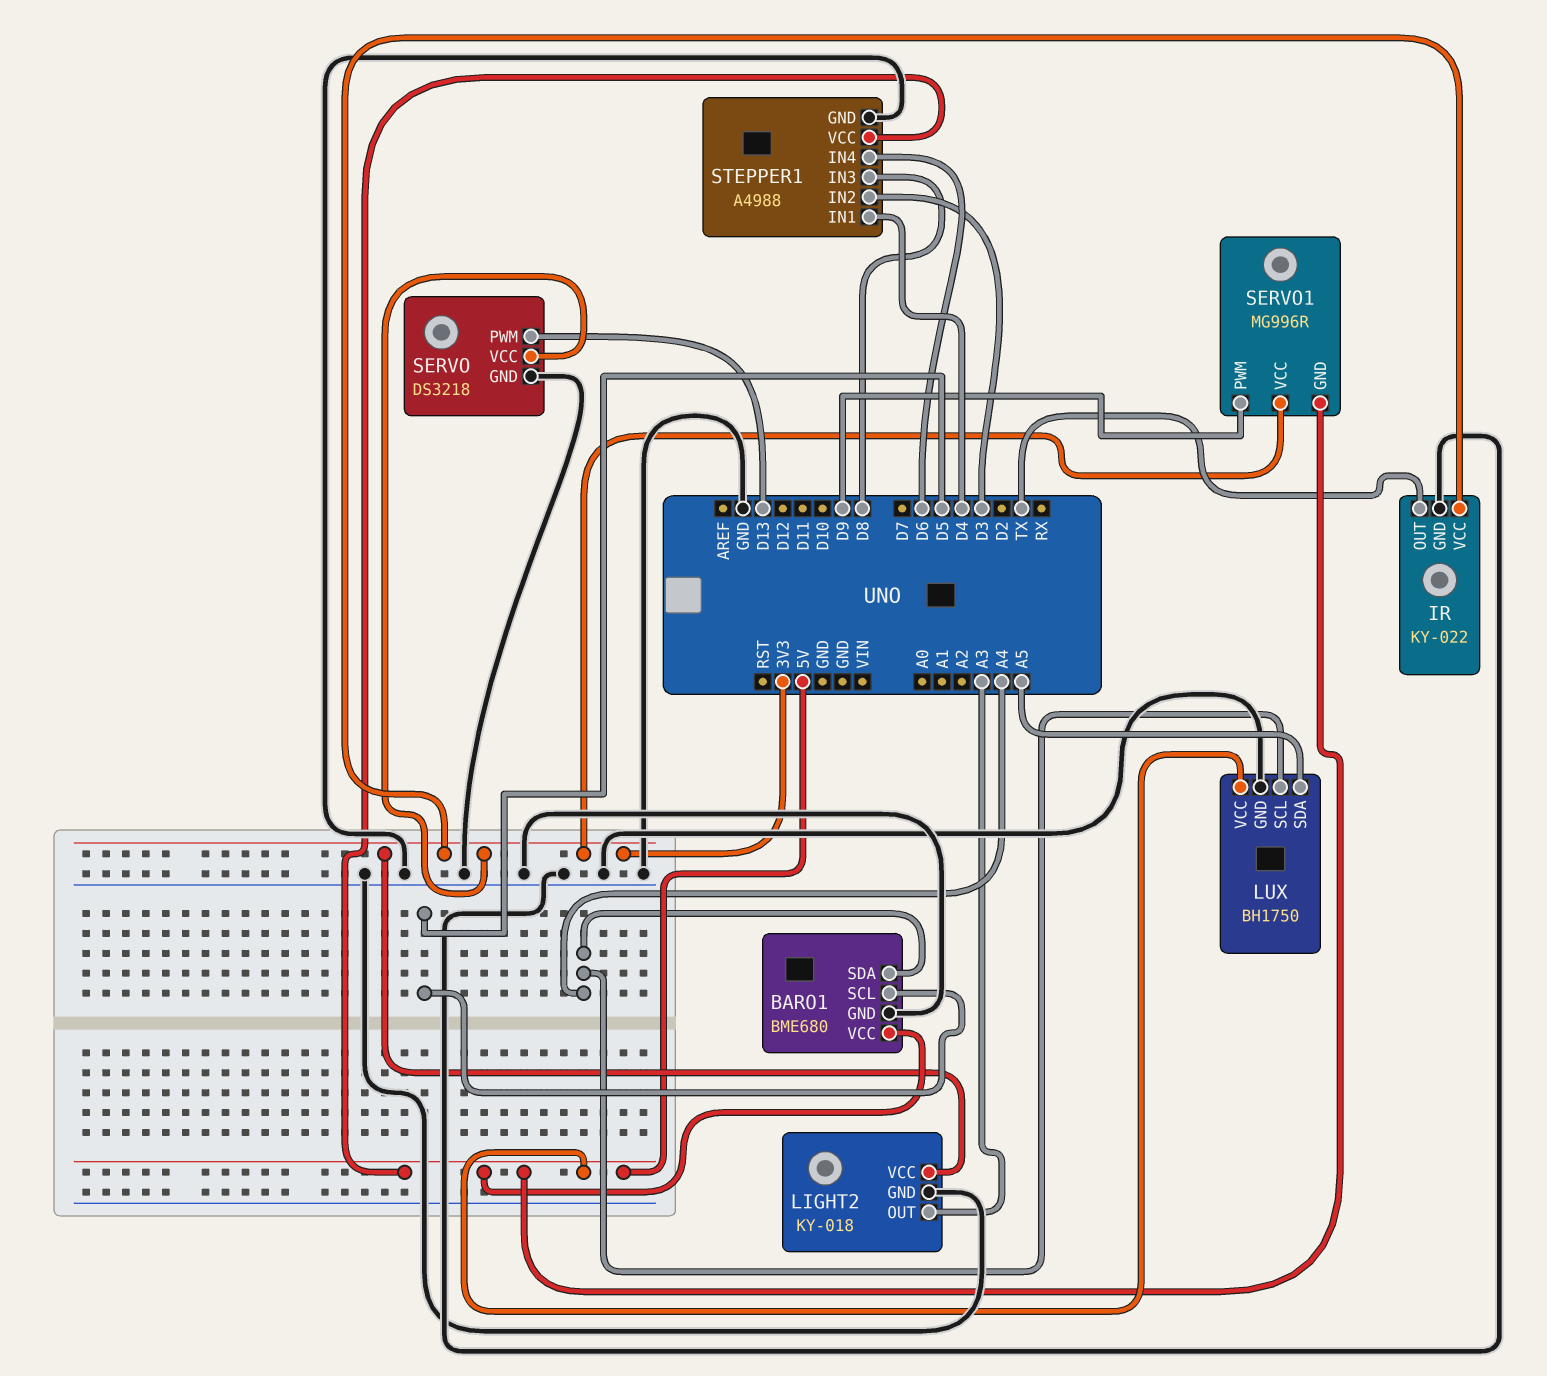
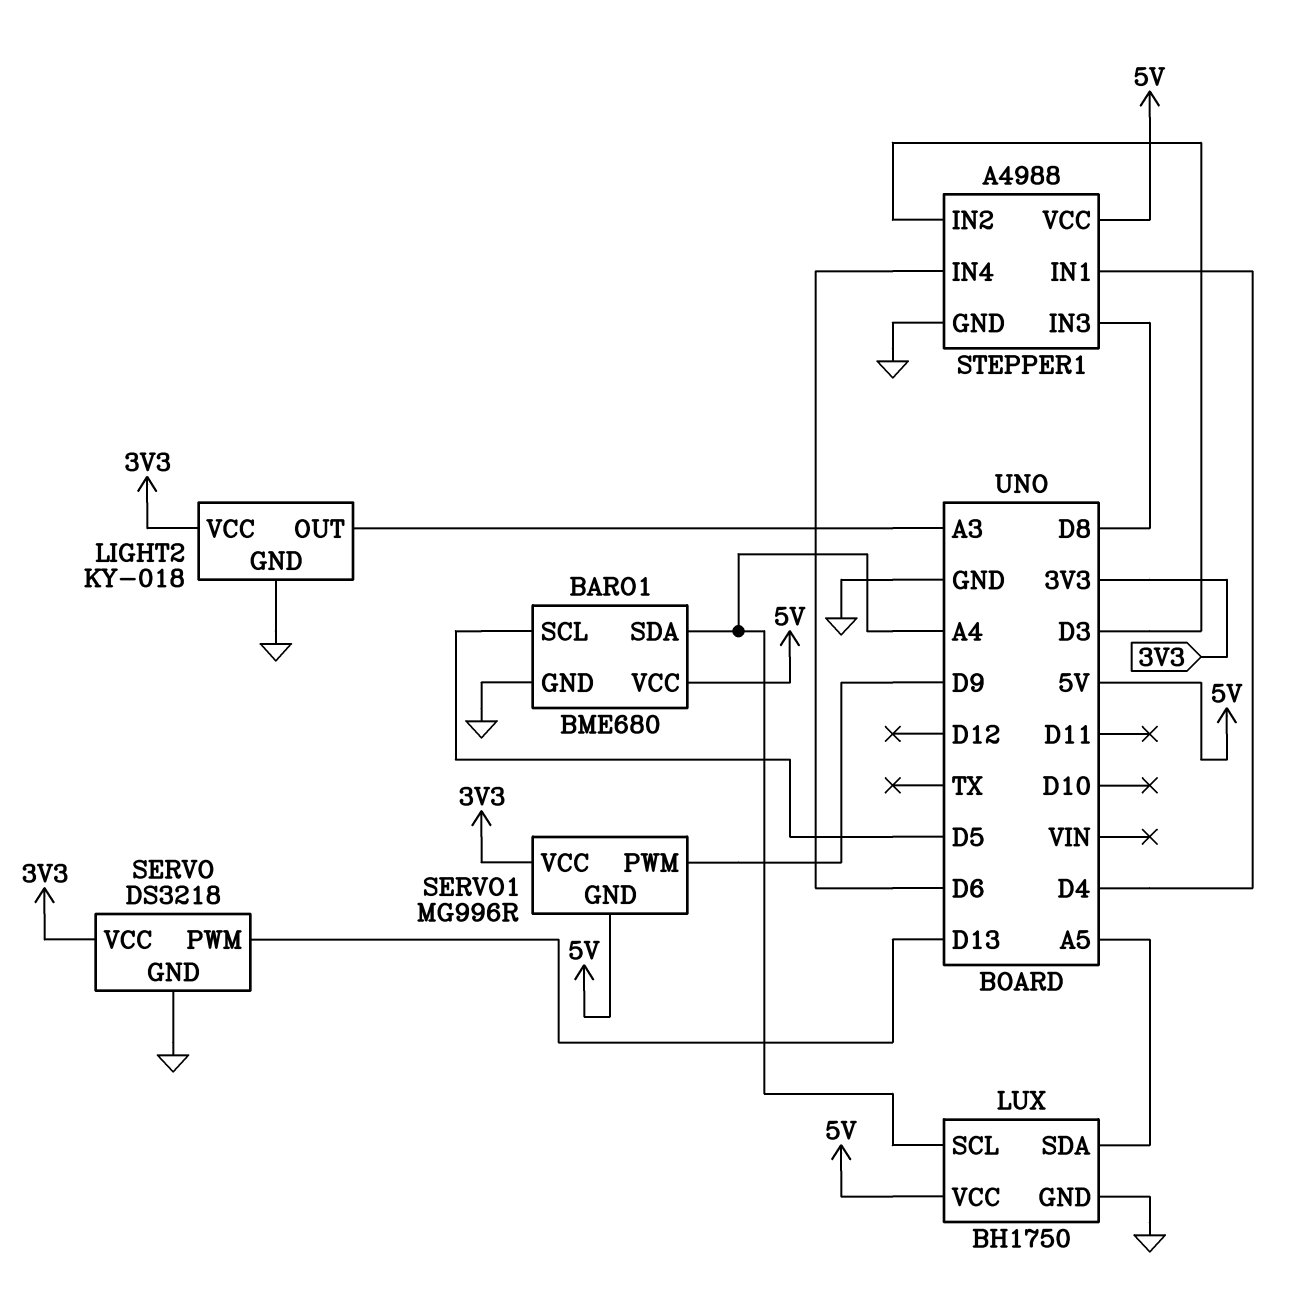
IR: KY-022 -> none
IR pin GND: GND -> none
IR pin OUT: TX -> none
IR pin VCC: 3V3 -> none

